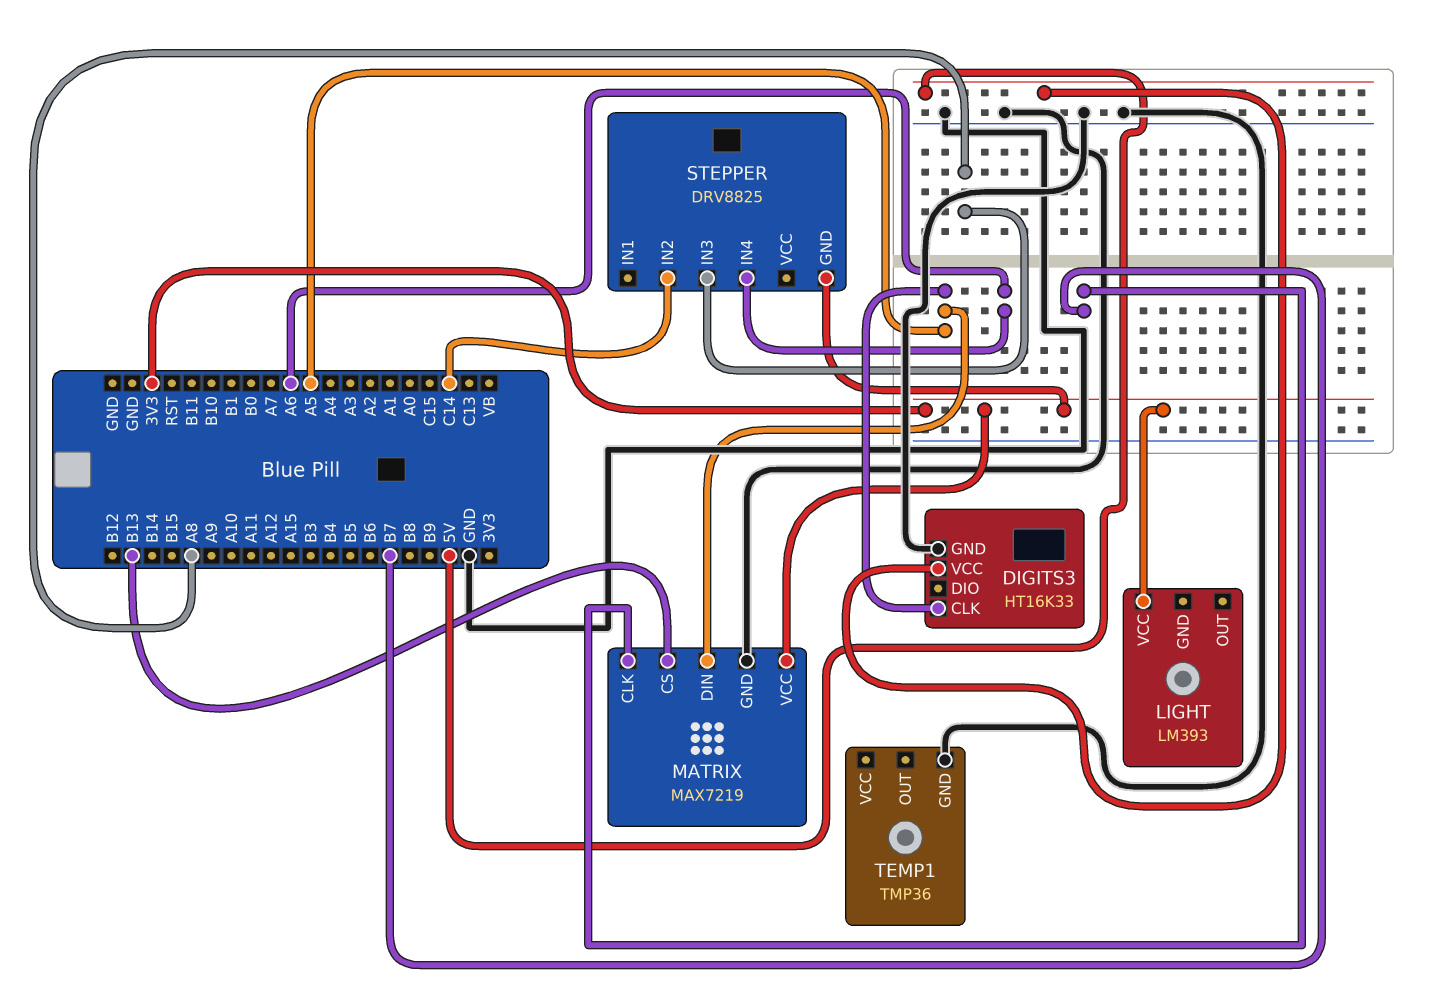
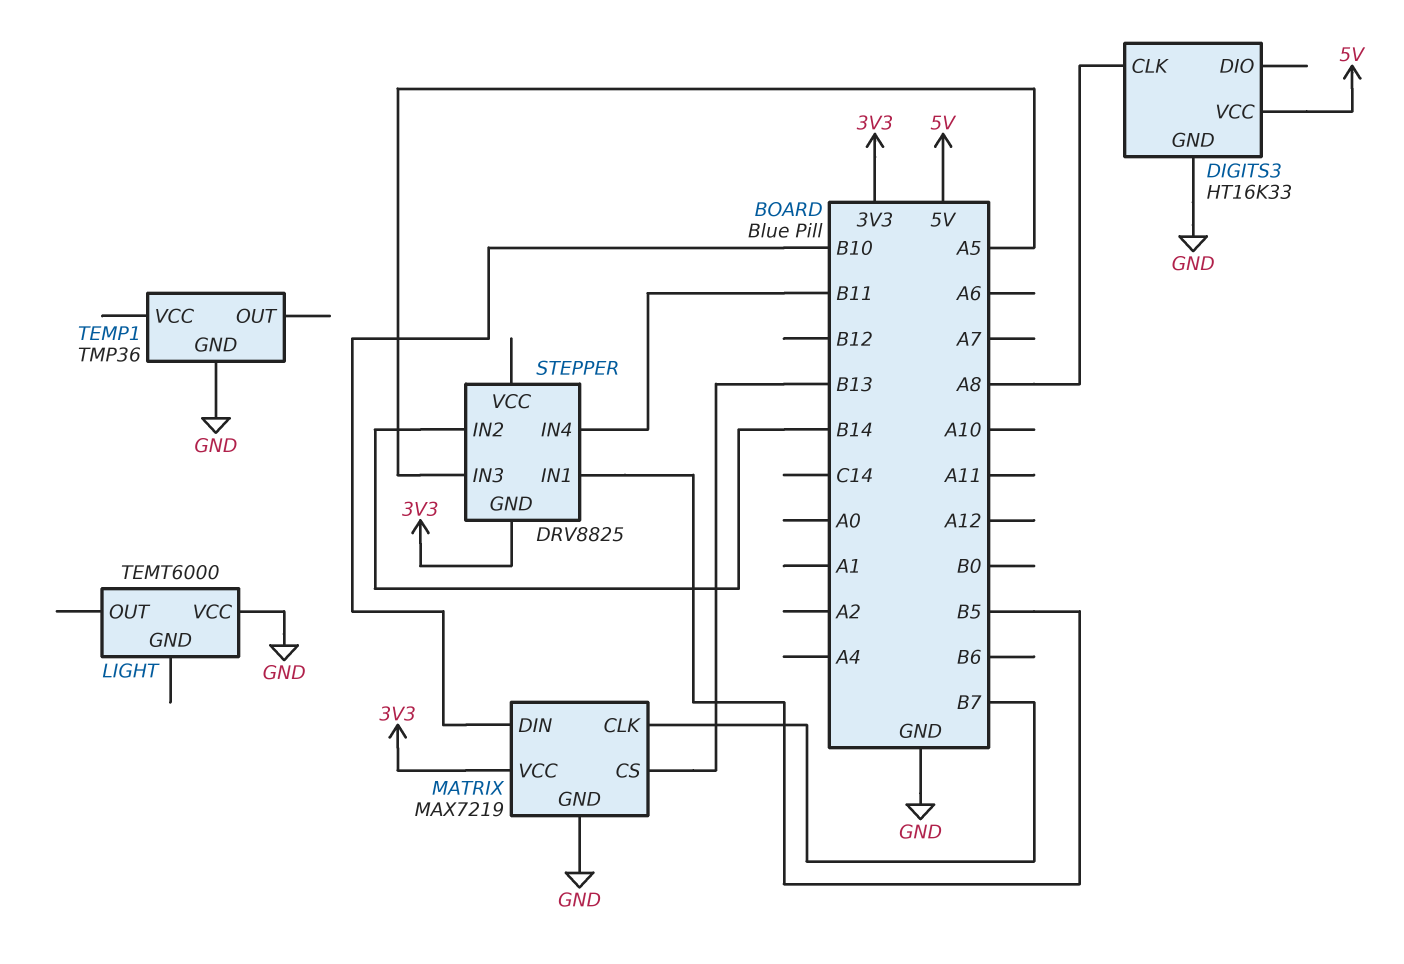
DIGITS3 pin CLK: A5 -> A8
LIGHT: LM393 -> TEMT6000
LIGHT pin VCC: 3V3 -> GND
MATRIX pin DIN: A5 -> B10
STEPPER pin IN1: none -> B5
STEPPER pin IN2: C14 -> B14
STEPPER pin IN3: A8 -> A5
STEPPER pin IN4: A6 -> B11

